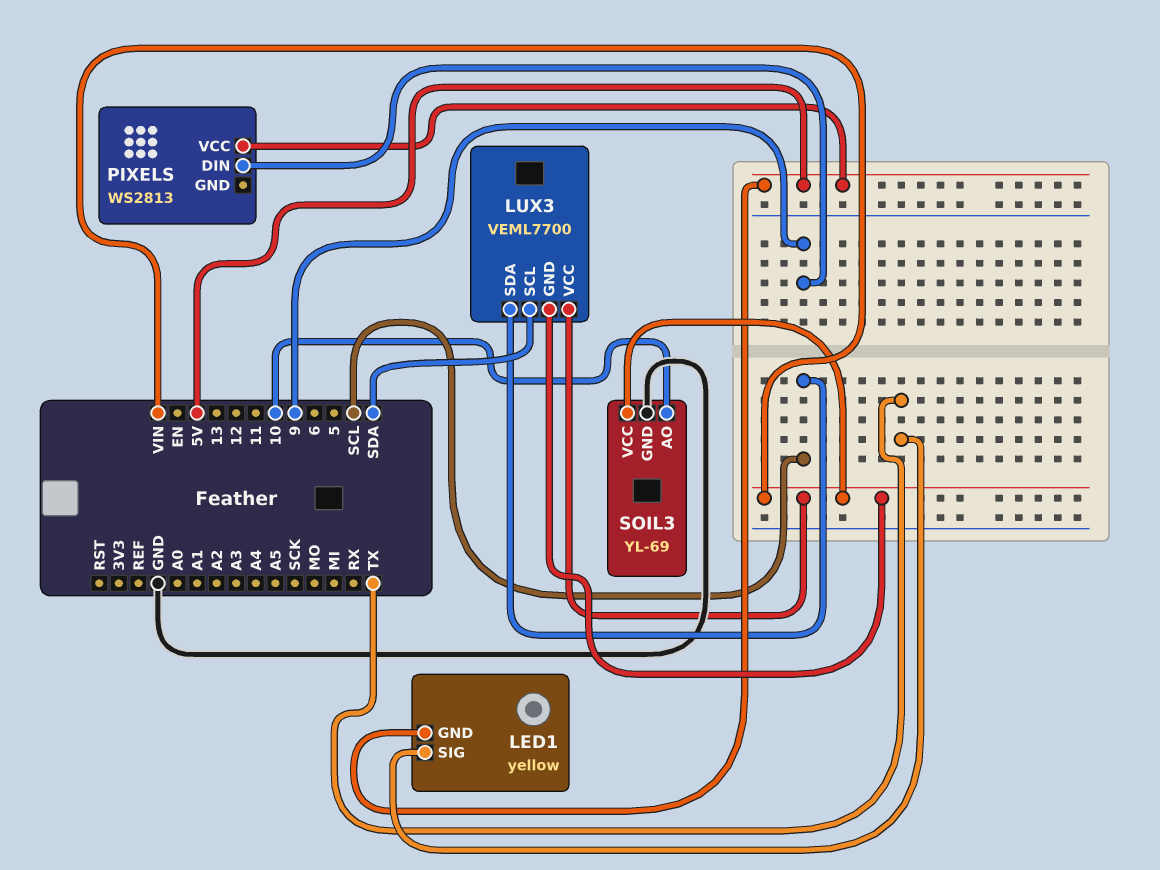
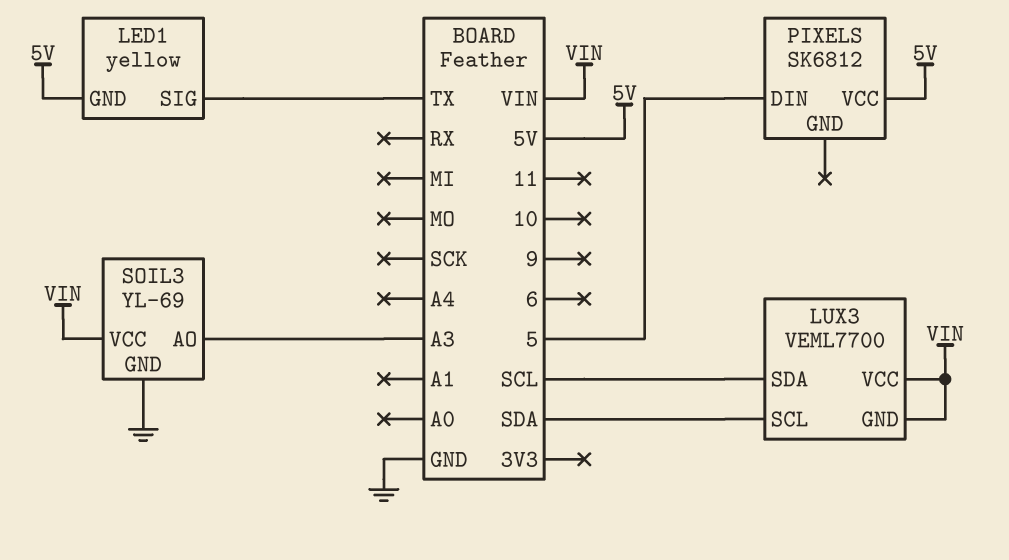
PIXELS: WS2813 -> SK6812
PIXELS pin DIN: 9 -> 5
SOIL3 pin AO: 10 -> A3

